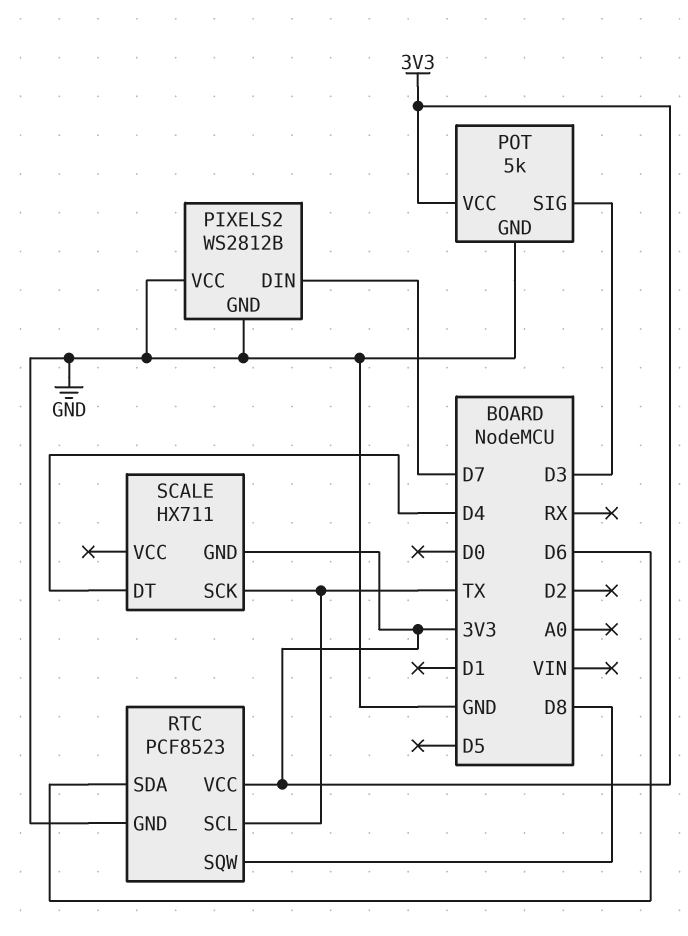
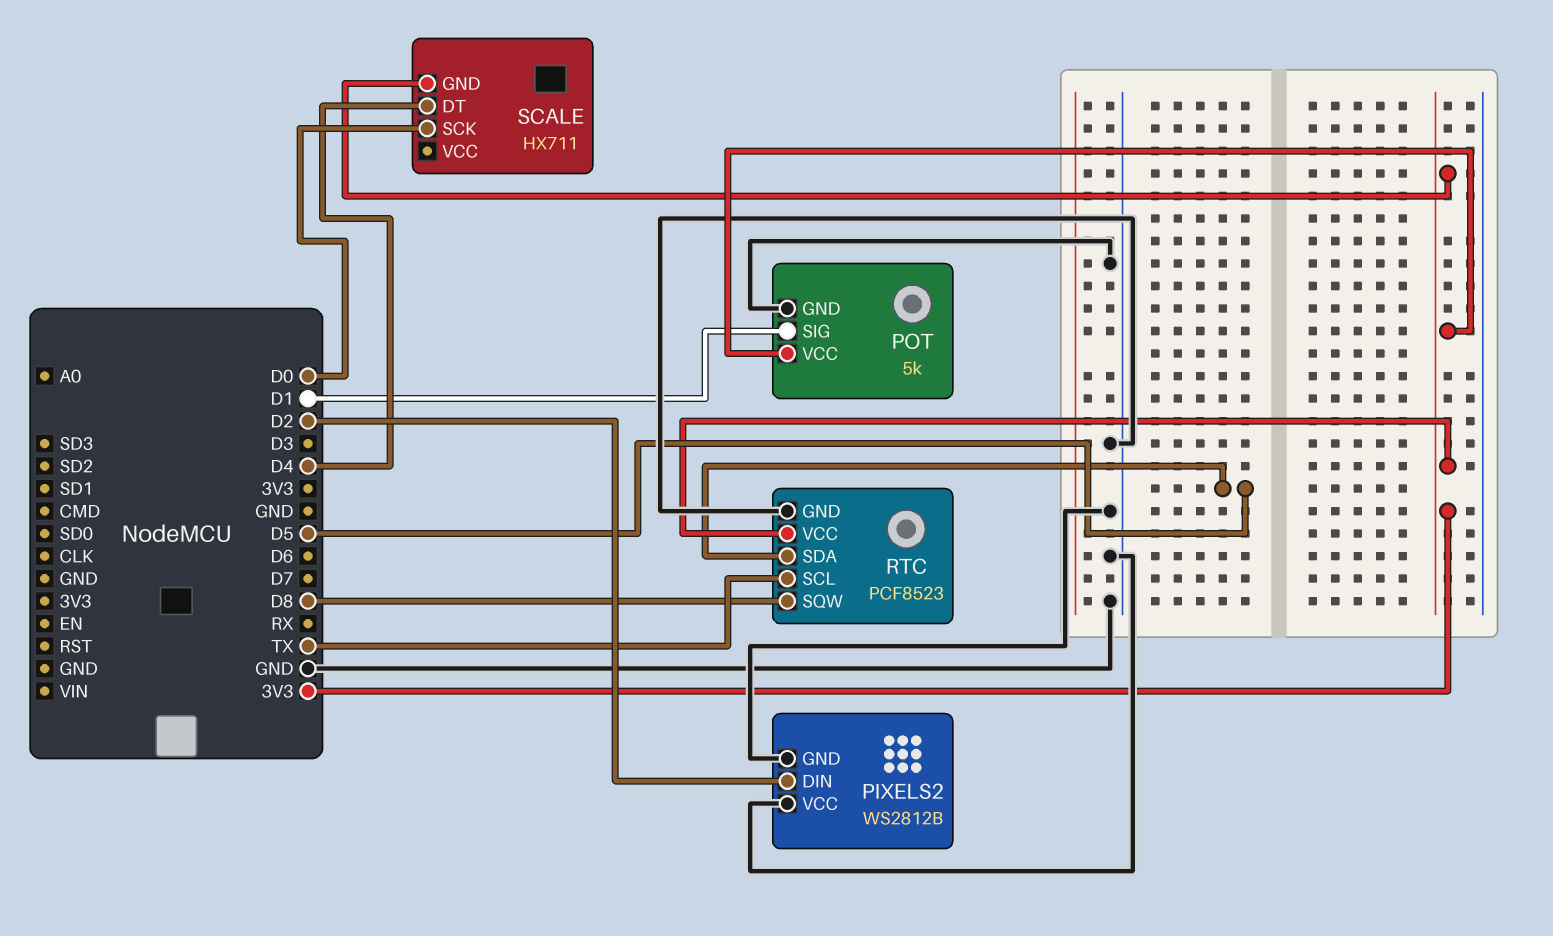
PIXELS2 pin DIN: D7 -> D2
POT pin SIG: D3 -> D1
RTC pin SDA: D6 -> D5
SCALE pin SCK: TX -> D0

